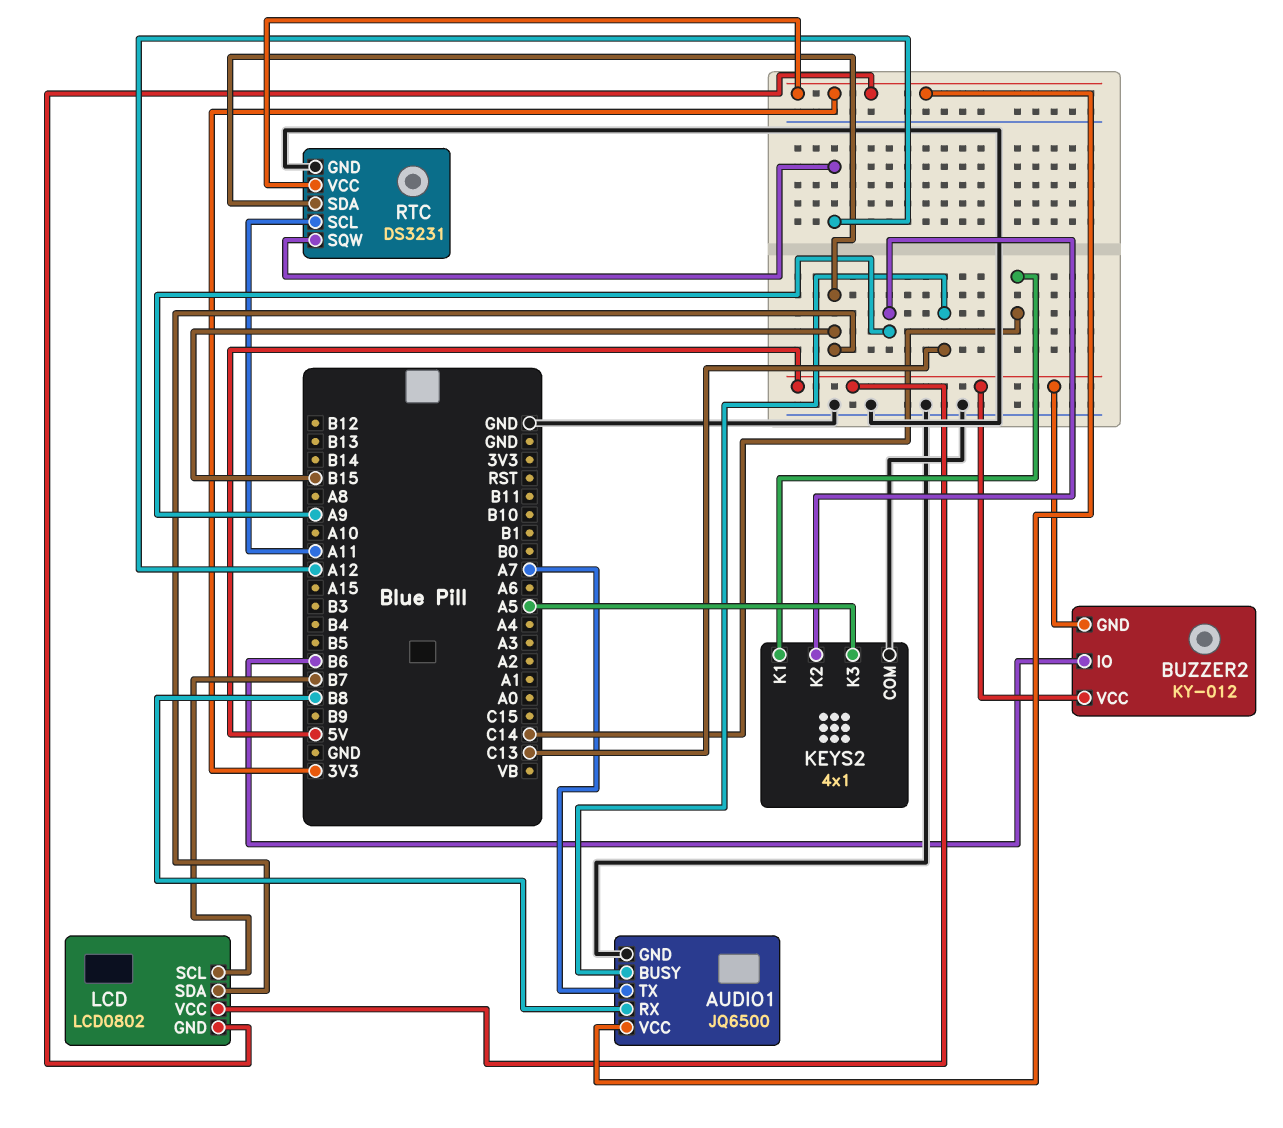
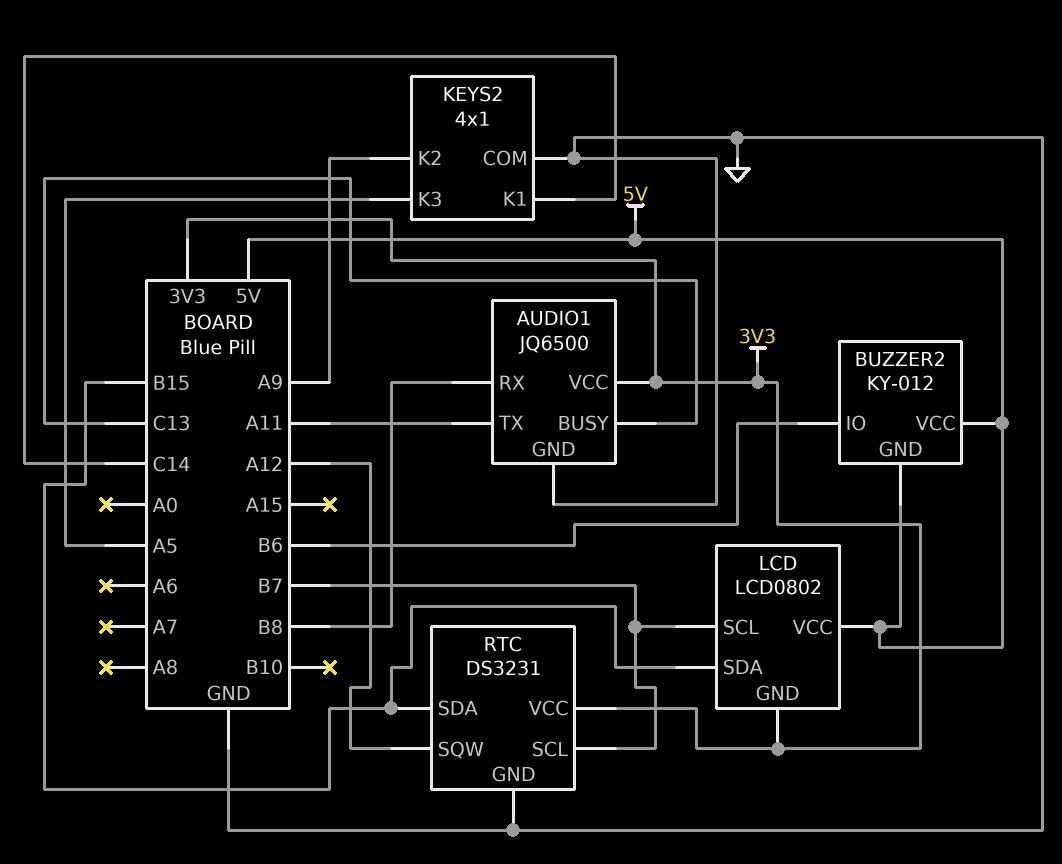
AUDIO1 pin TX: A7 -> A11
RTC pin SCL: A11 -> B7

